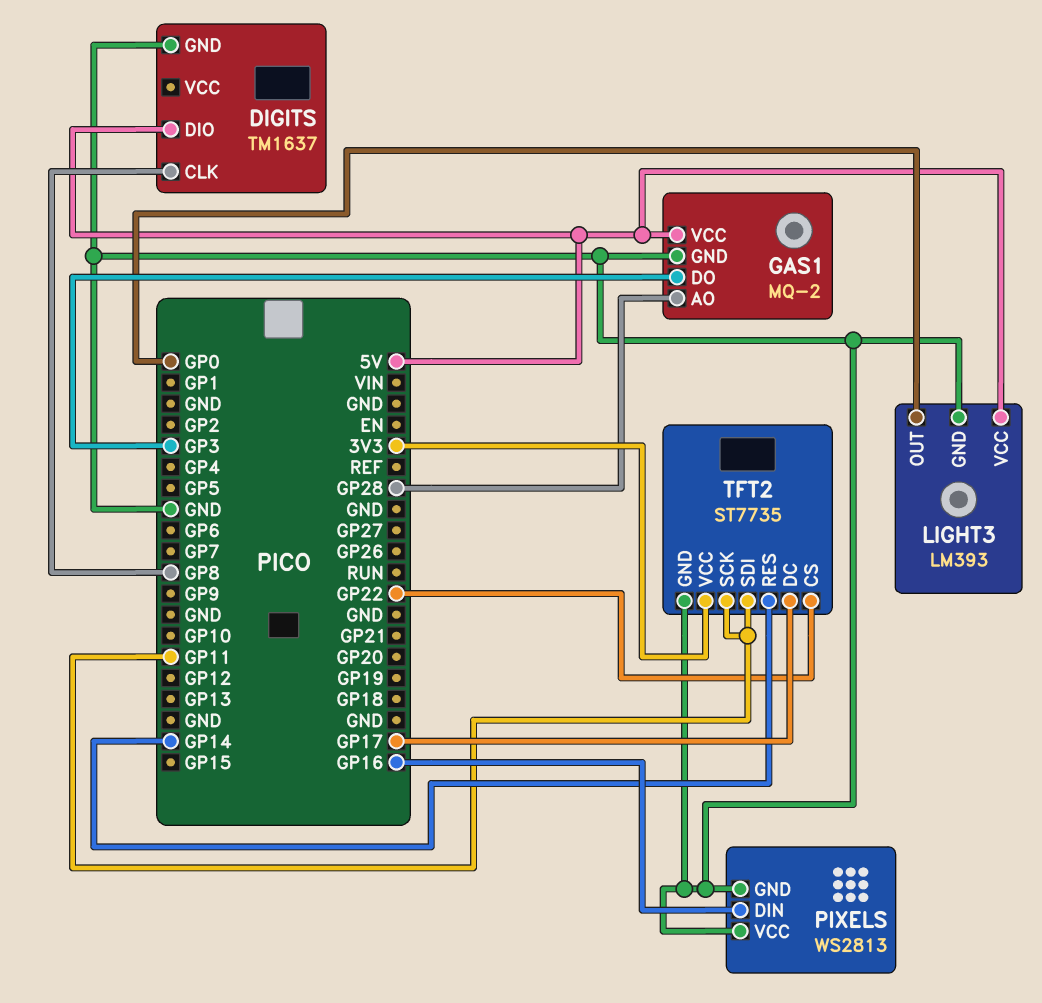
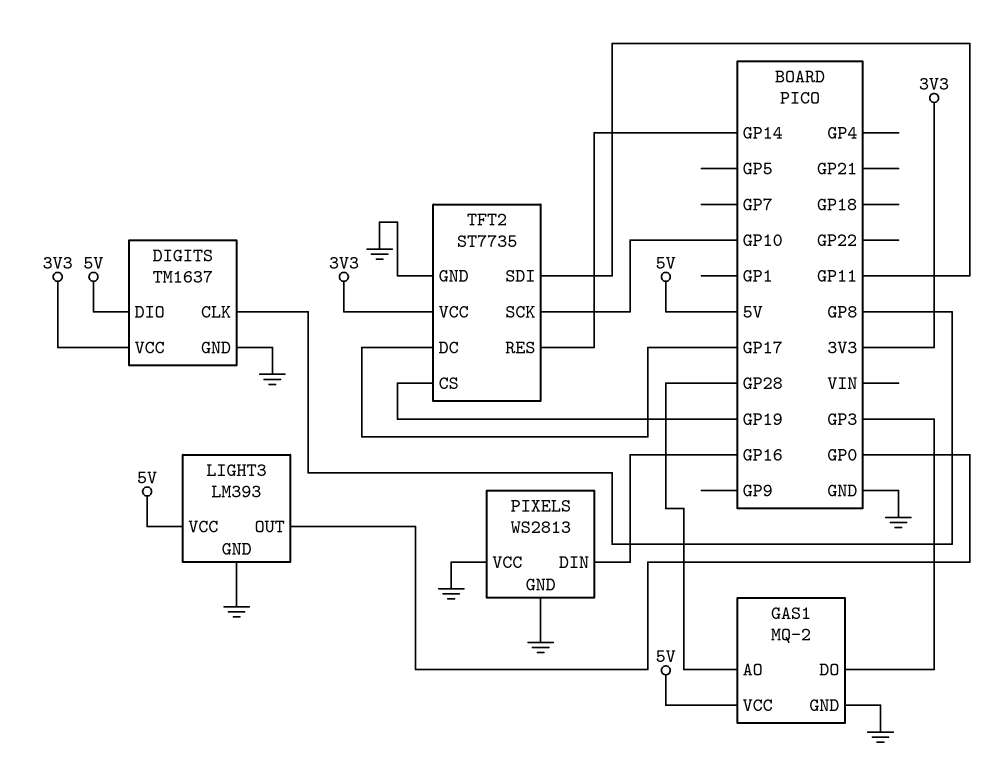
DIGITS pin VCC: none -> 3V3
TFT2 pin CS: GP22 -> GP19
TFT2 pin SCK: GP11 -> GP10

